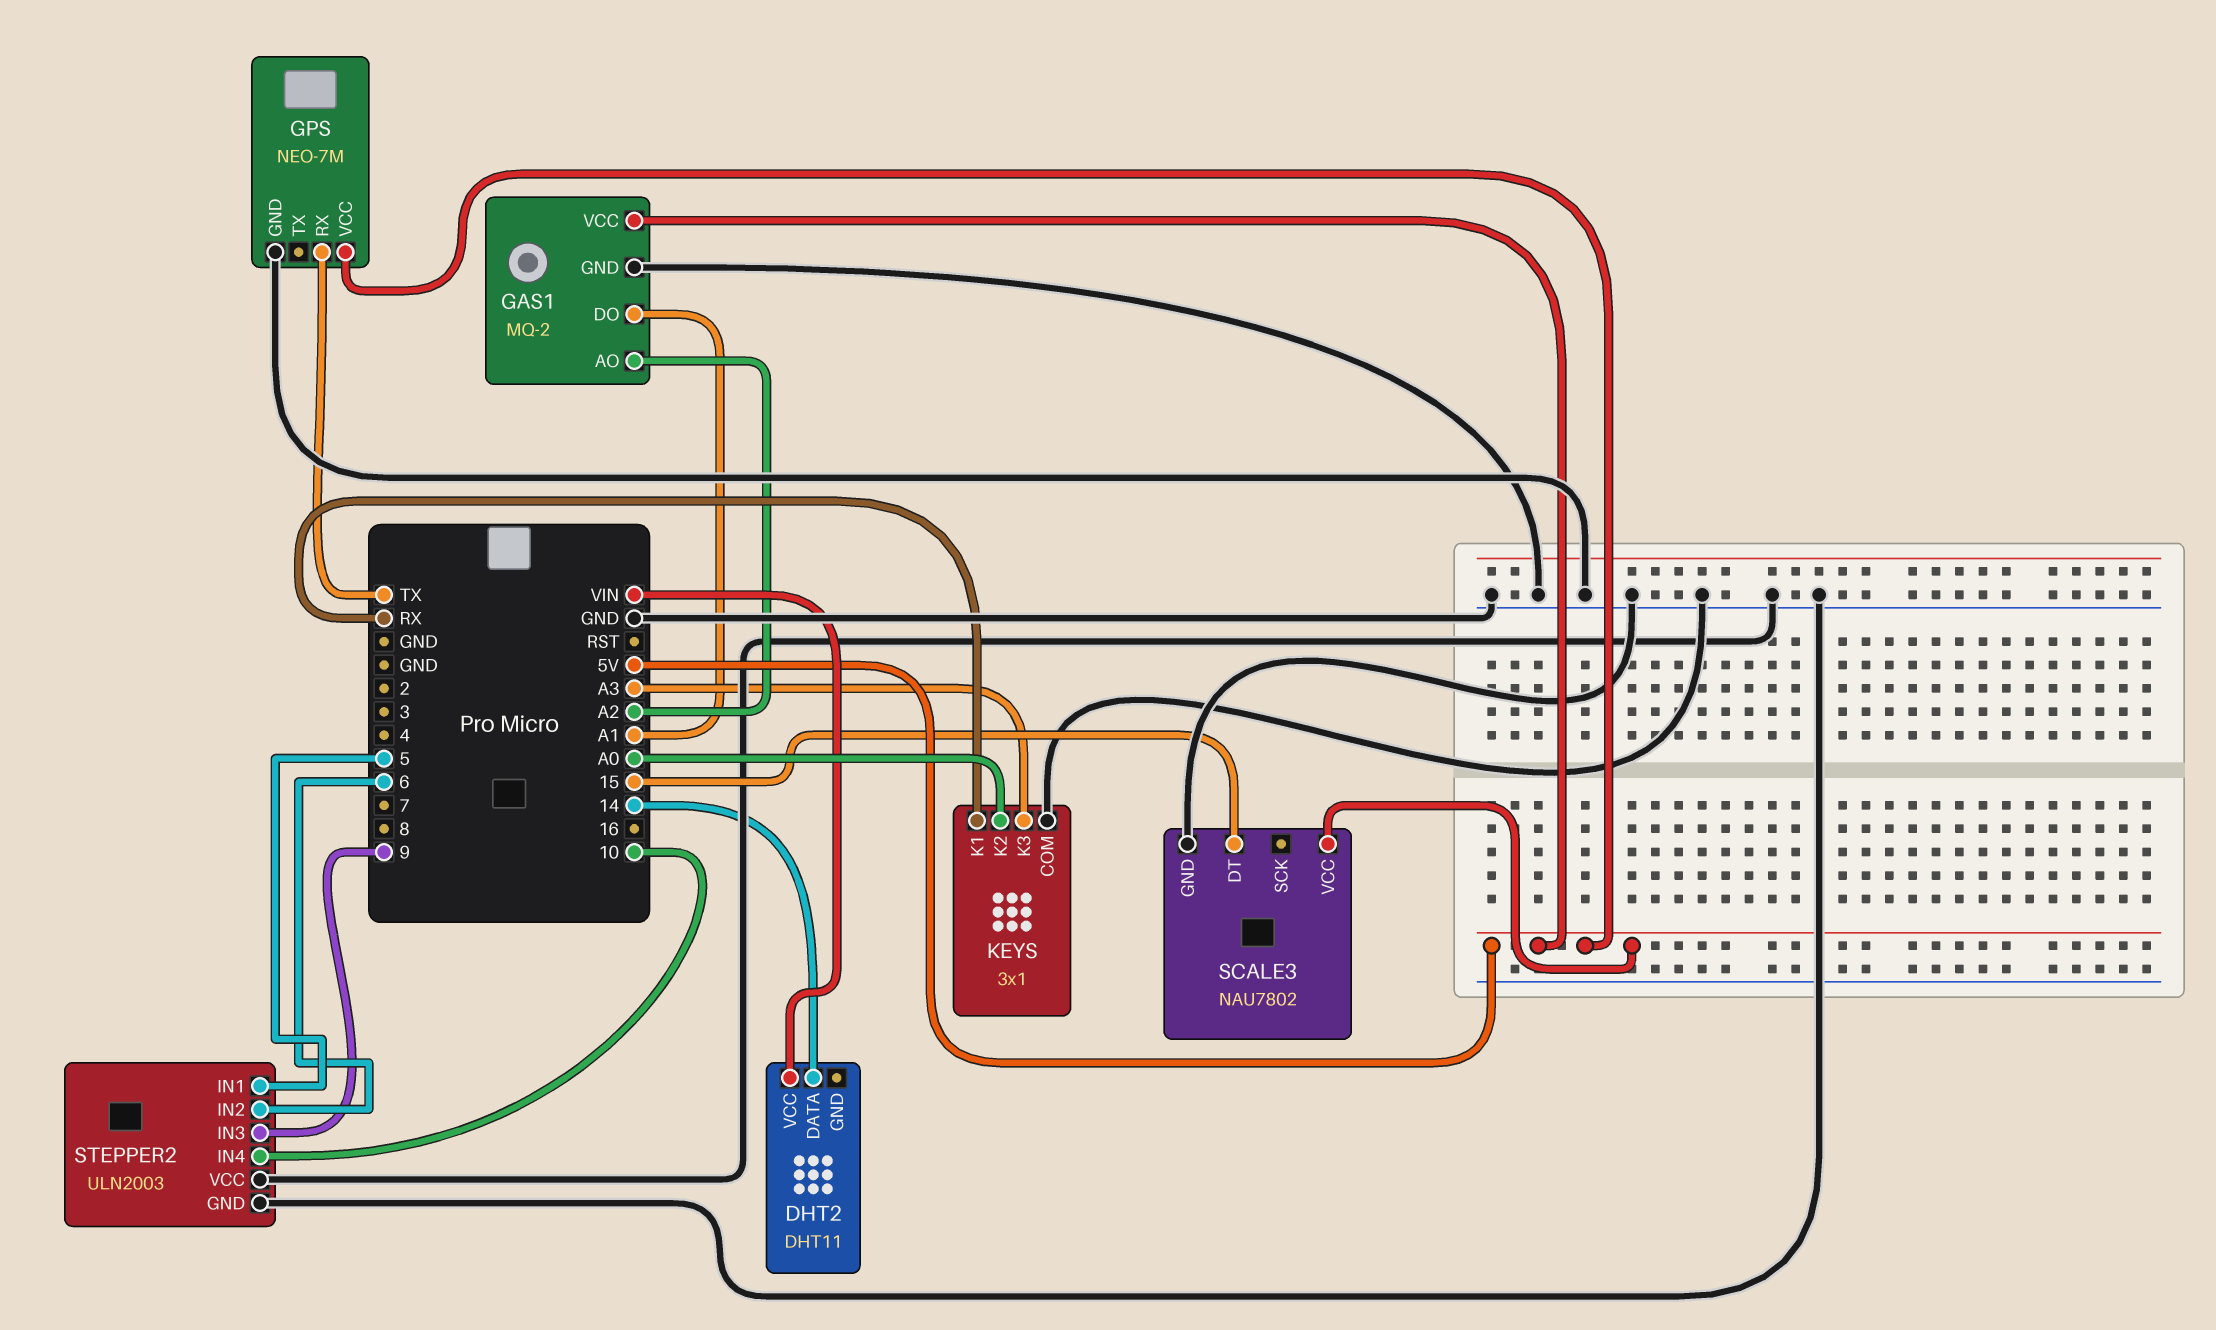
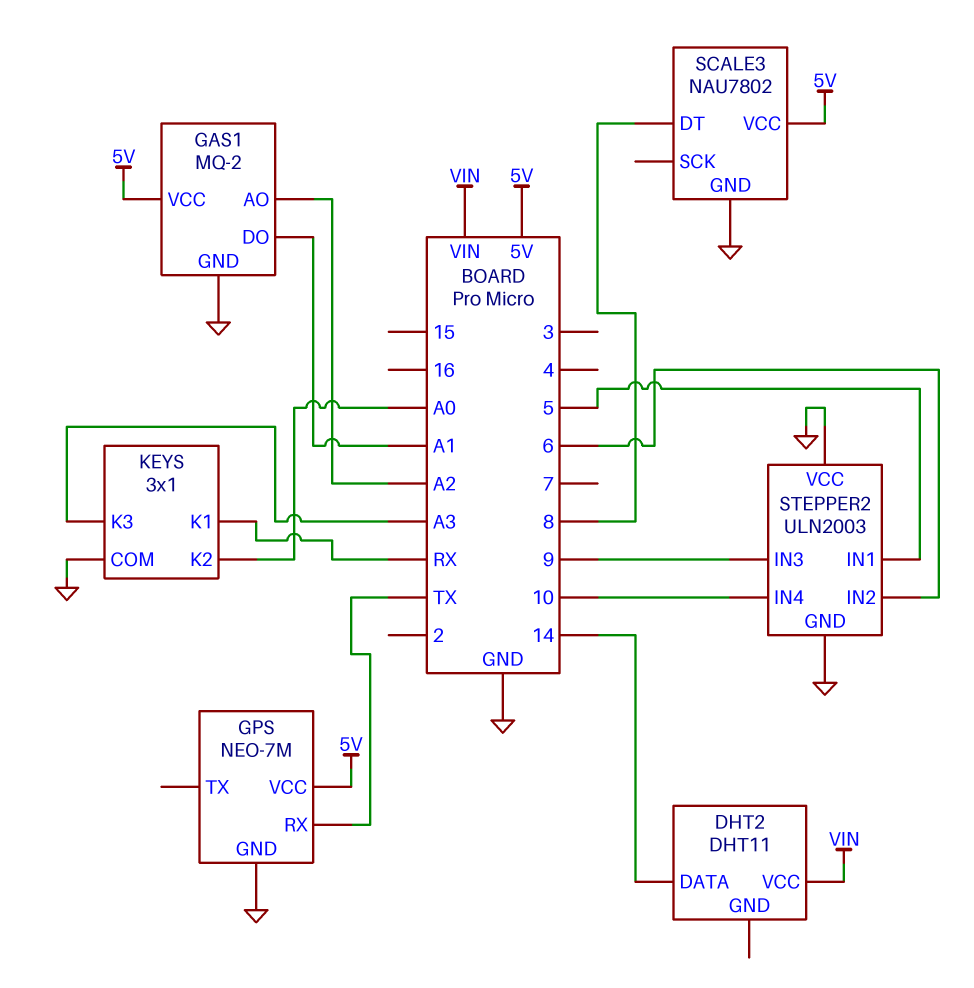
SCALE3 pin DT: 15 -> 8

